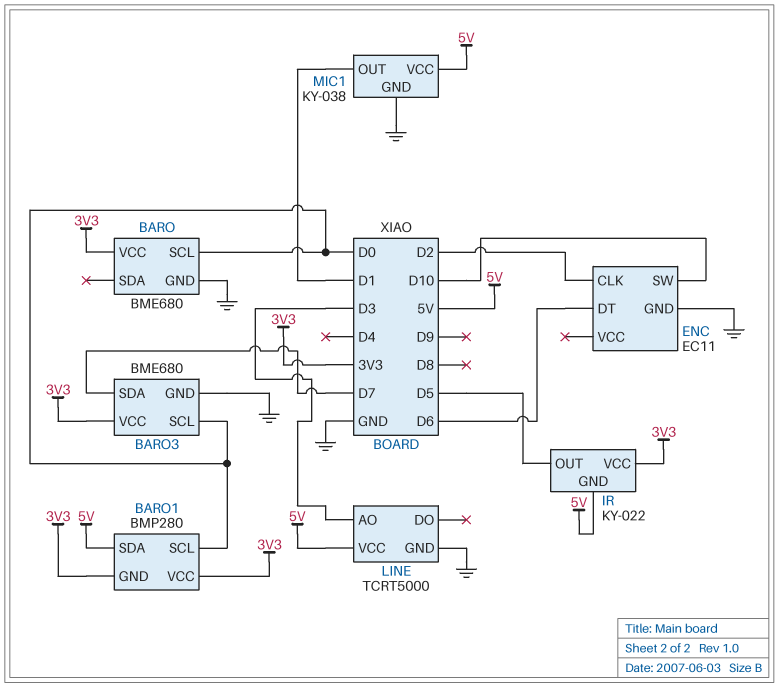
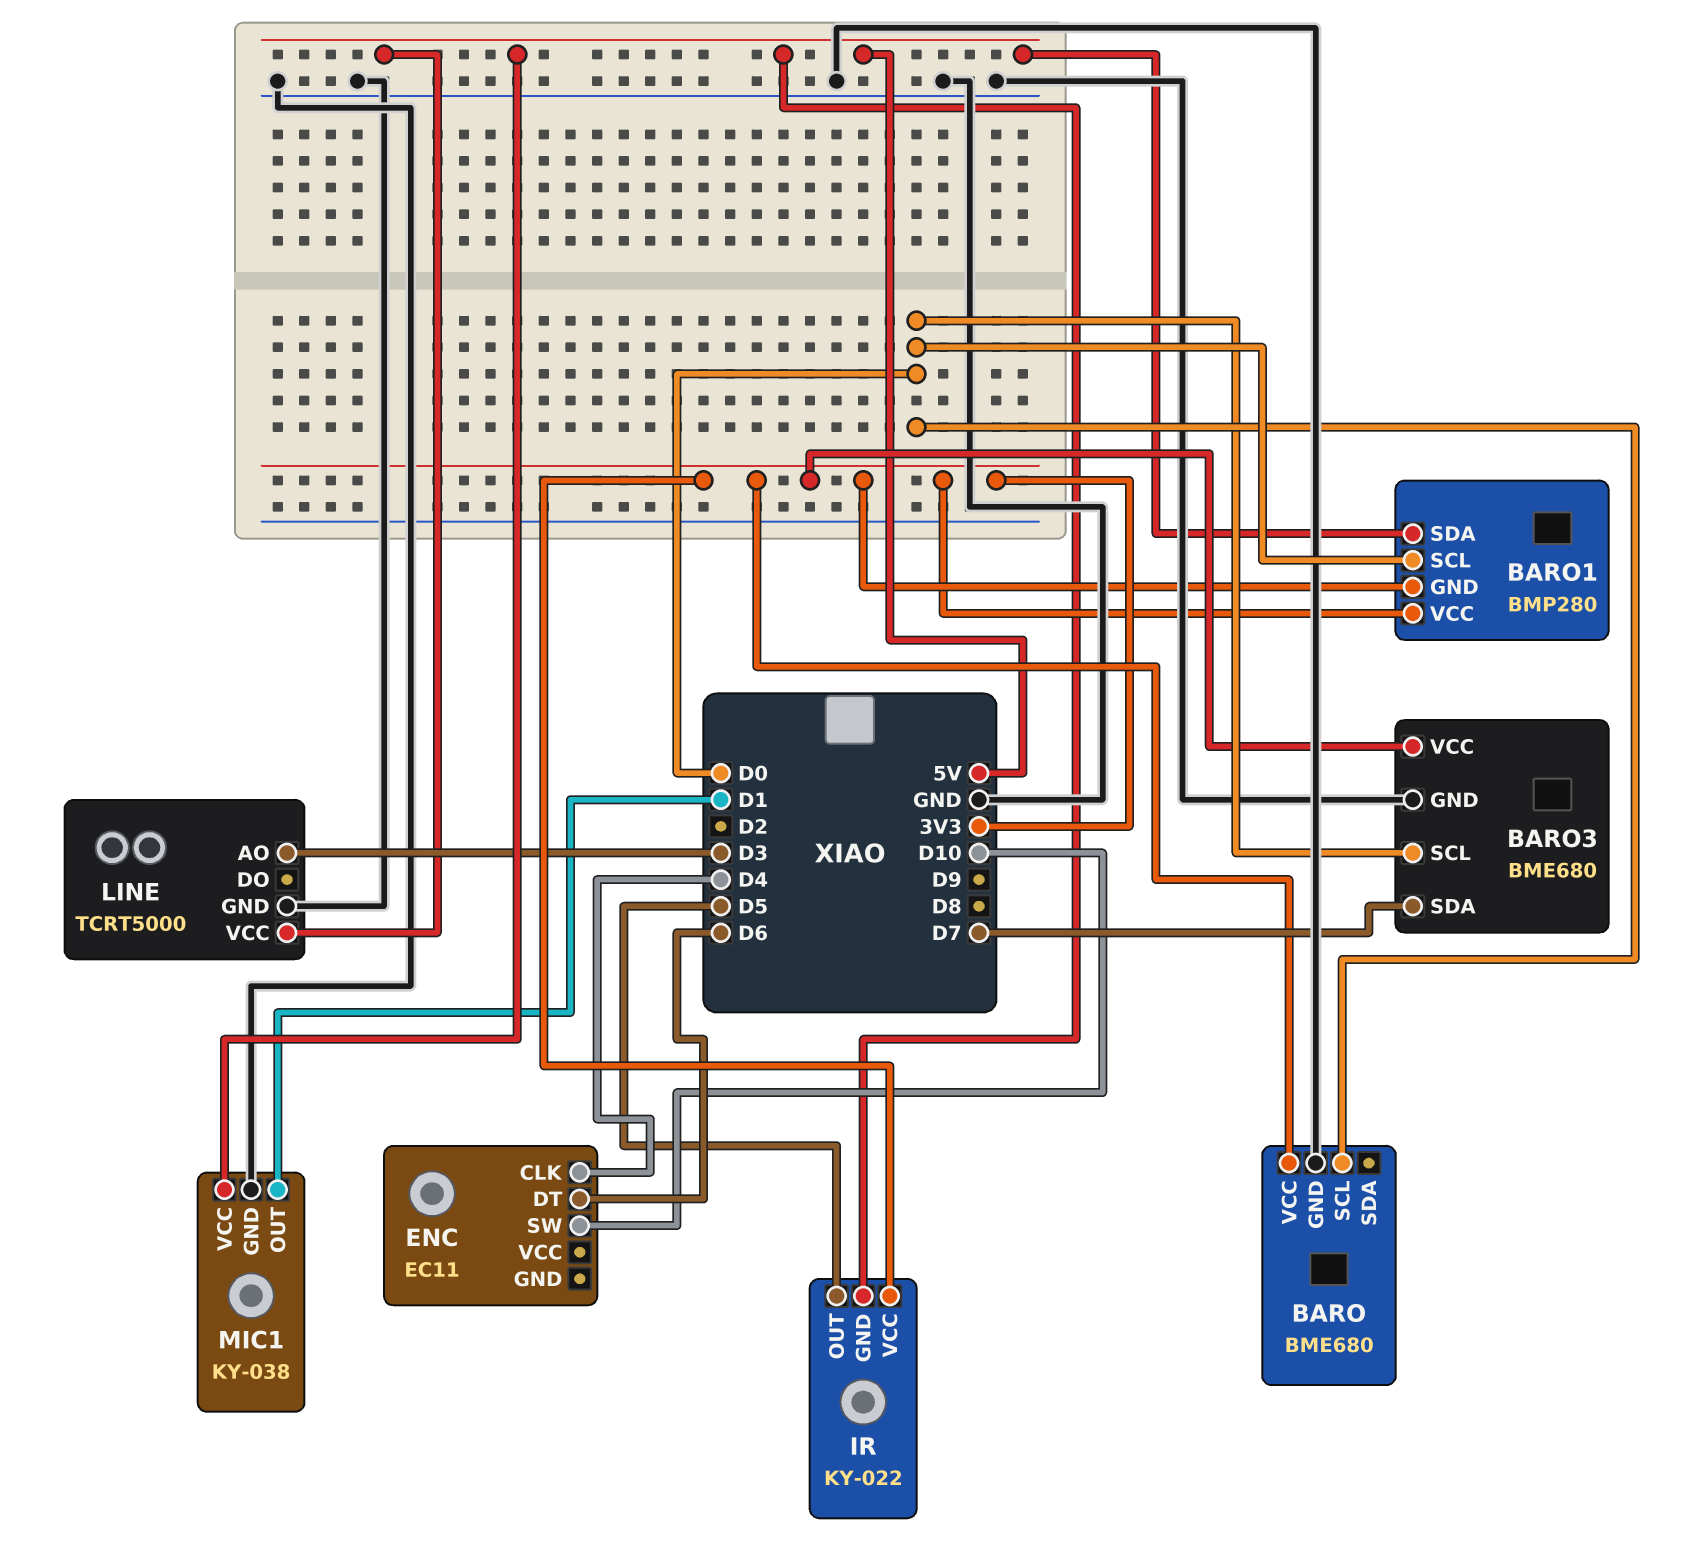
ENC pin CLK: D2 -> D4
ENC pin GND: GND -> none

